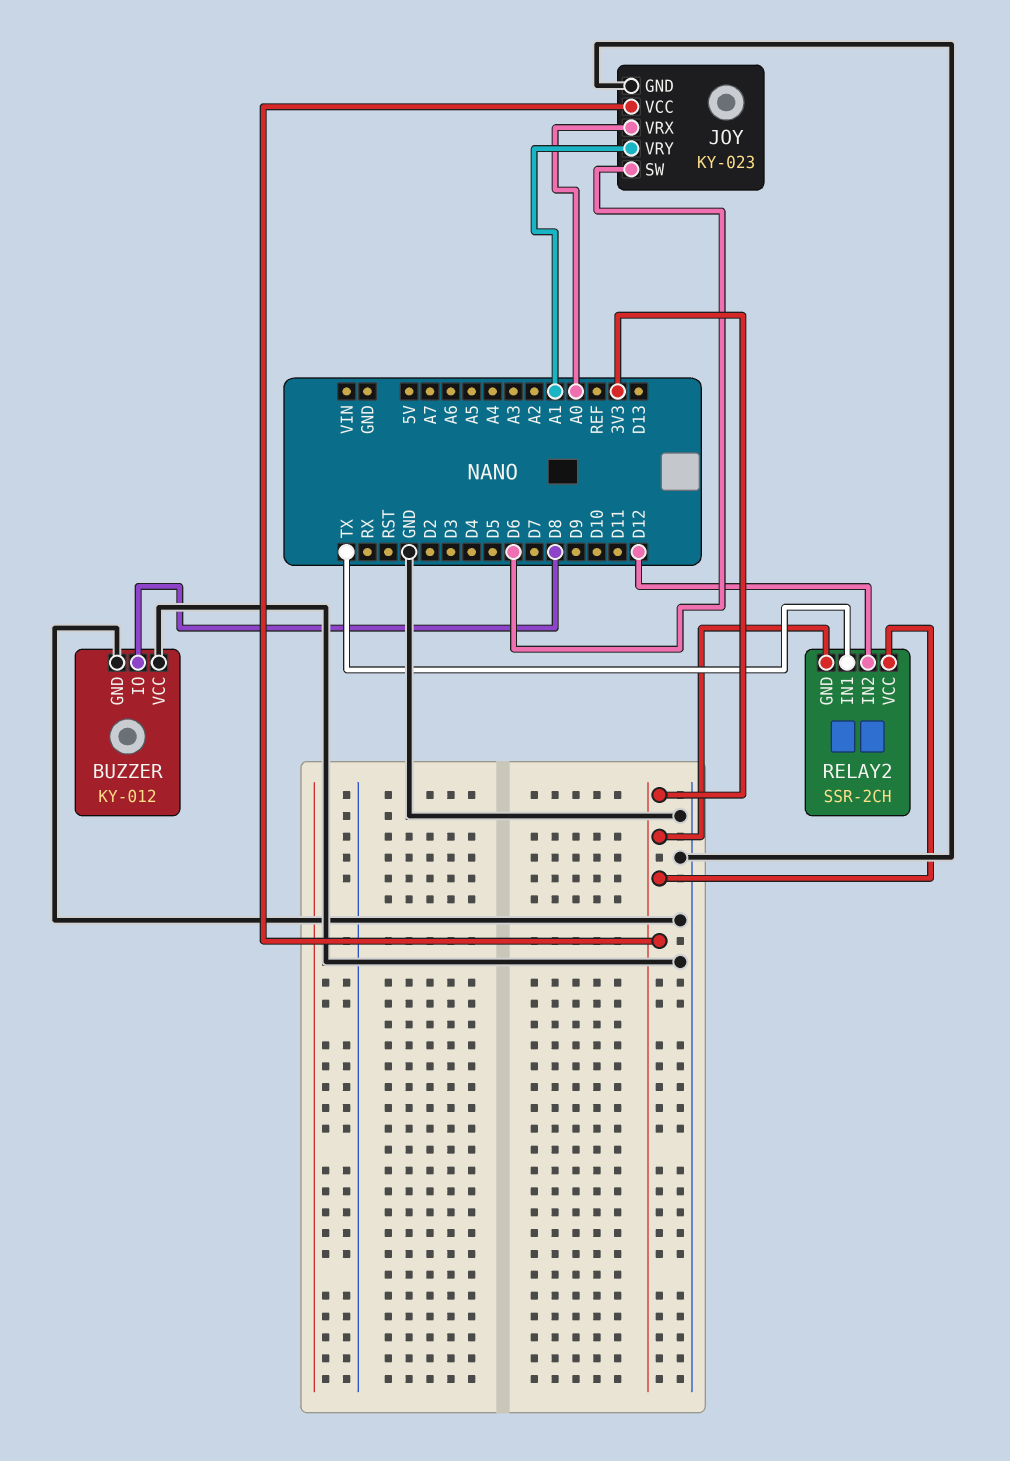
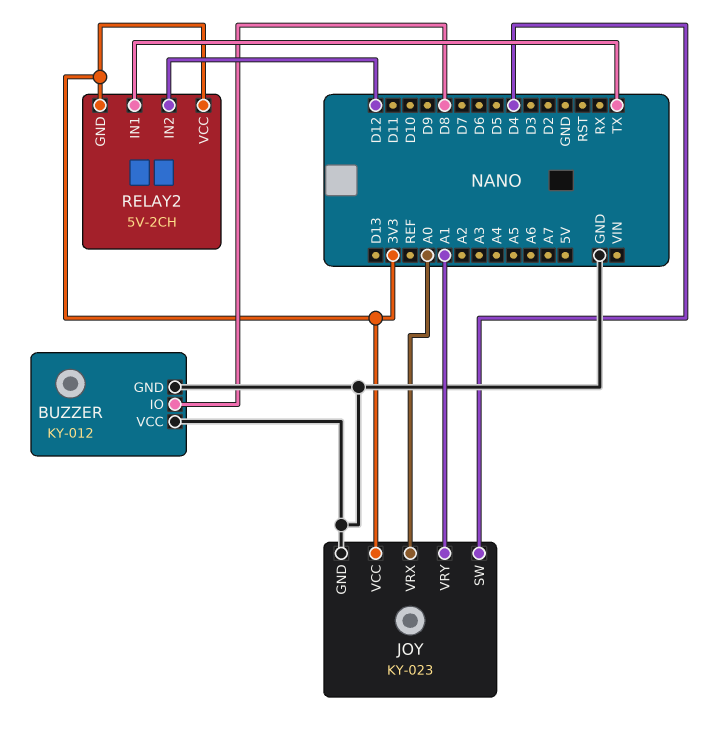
JOY pin SW: D6 -> D4
RELAY2: SSR-2CH -> 5V-2CH

